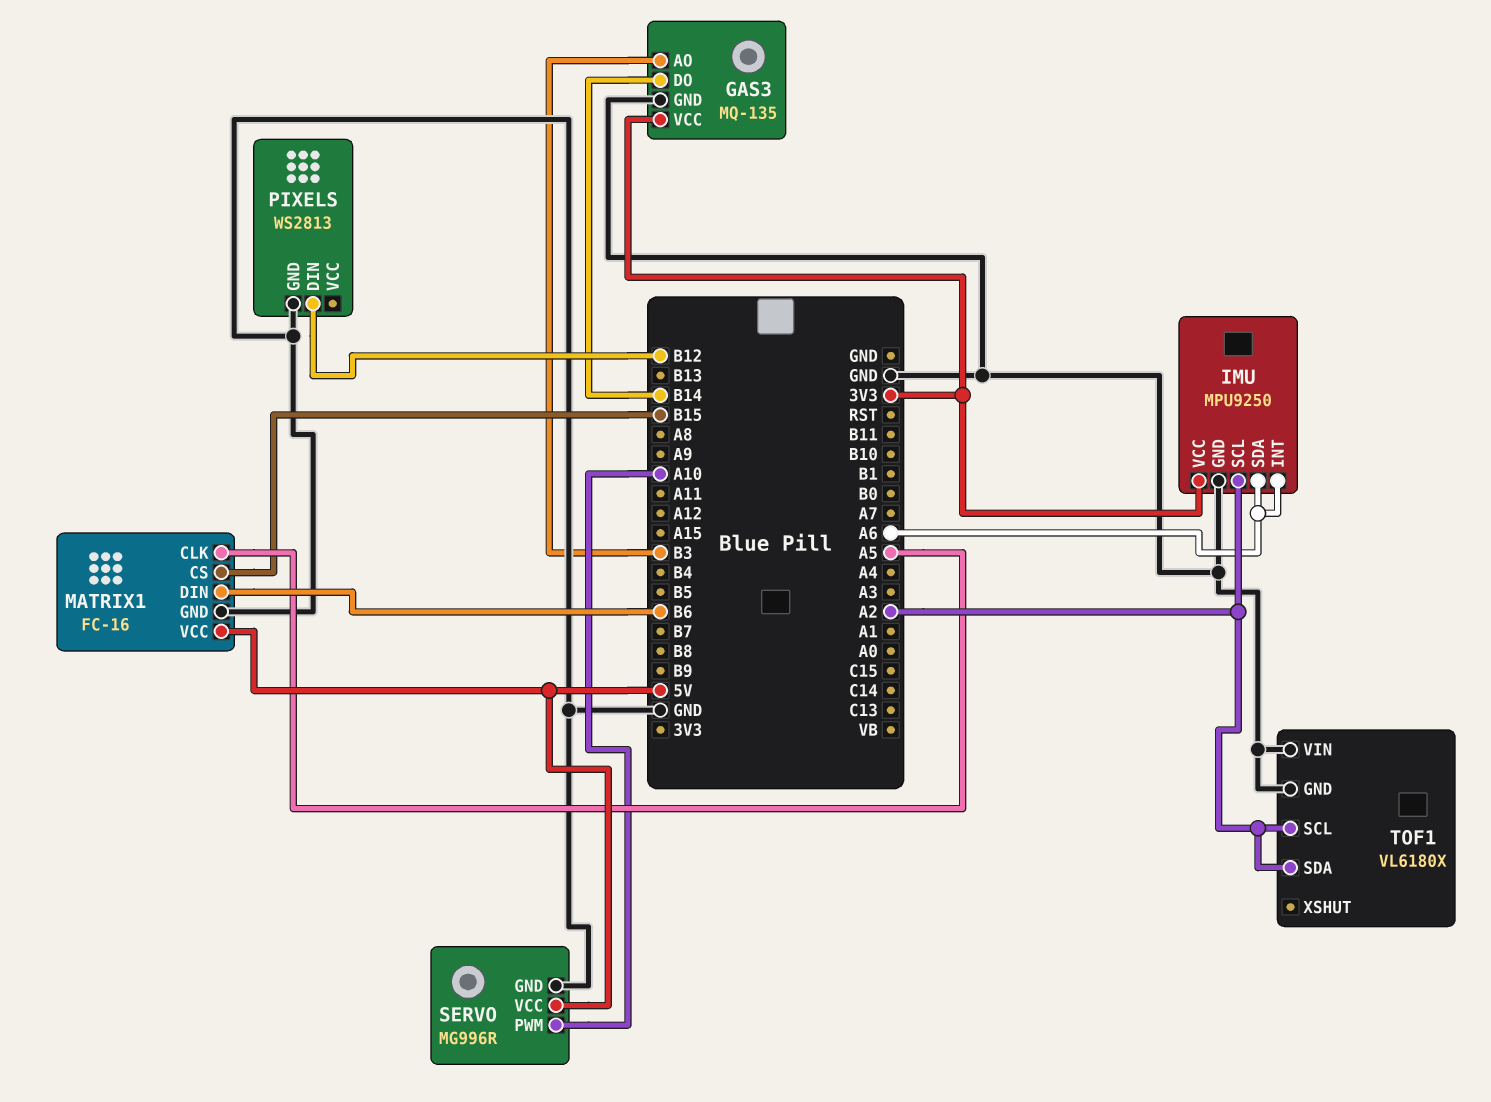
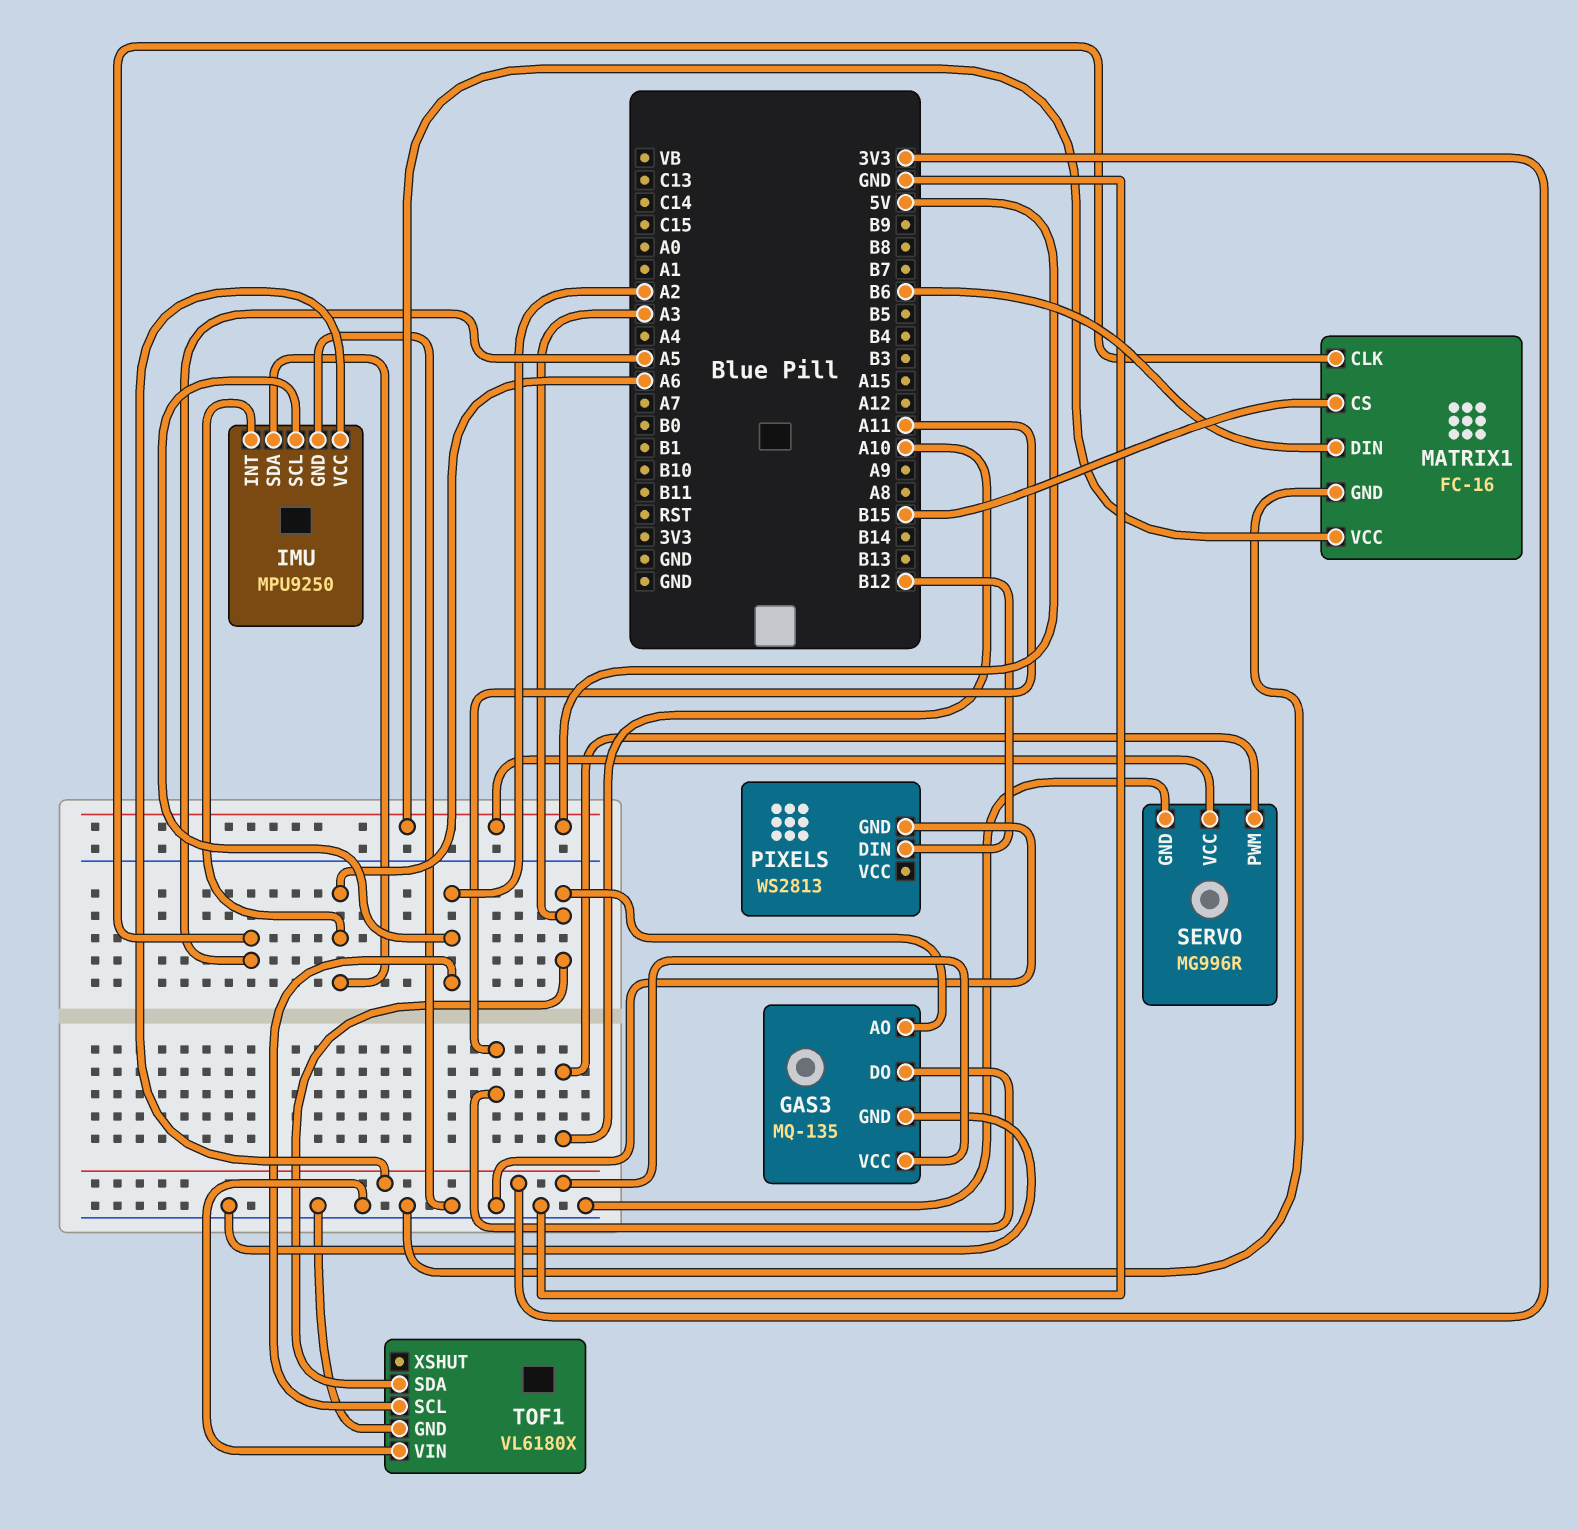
GAS3 pin AO: B3 -> A3
GAS3 pin DO: B14 -> A11
TOF1 pin SDA: A2 -> A3

